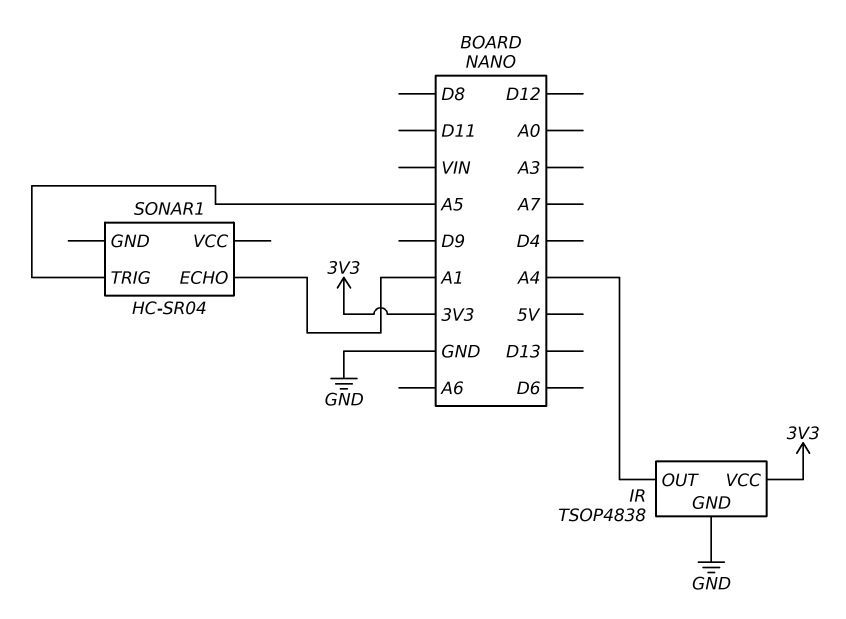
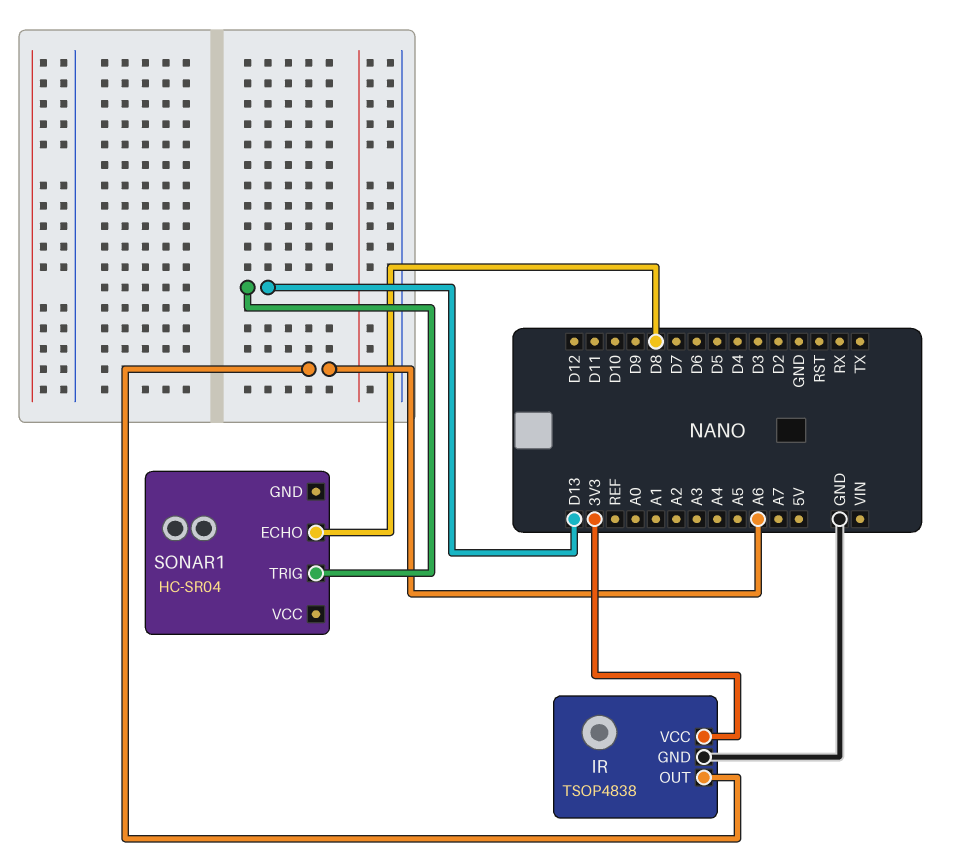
IR pin OUT: A4 -> A6
SONAR1 pin ECHO: A1 -> D8
SONAR1 pin TRIG: A5 -> D13

